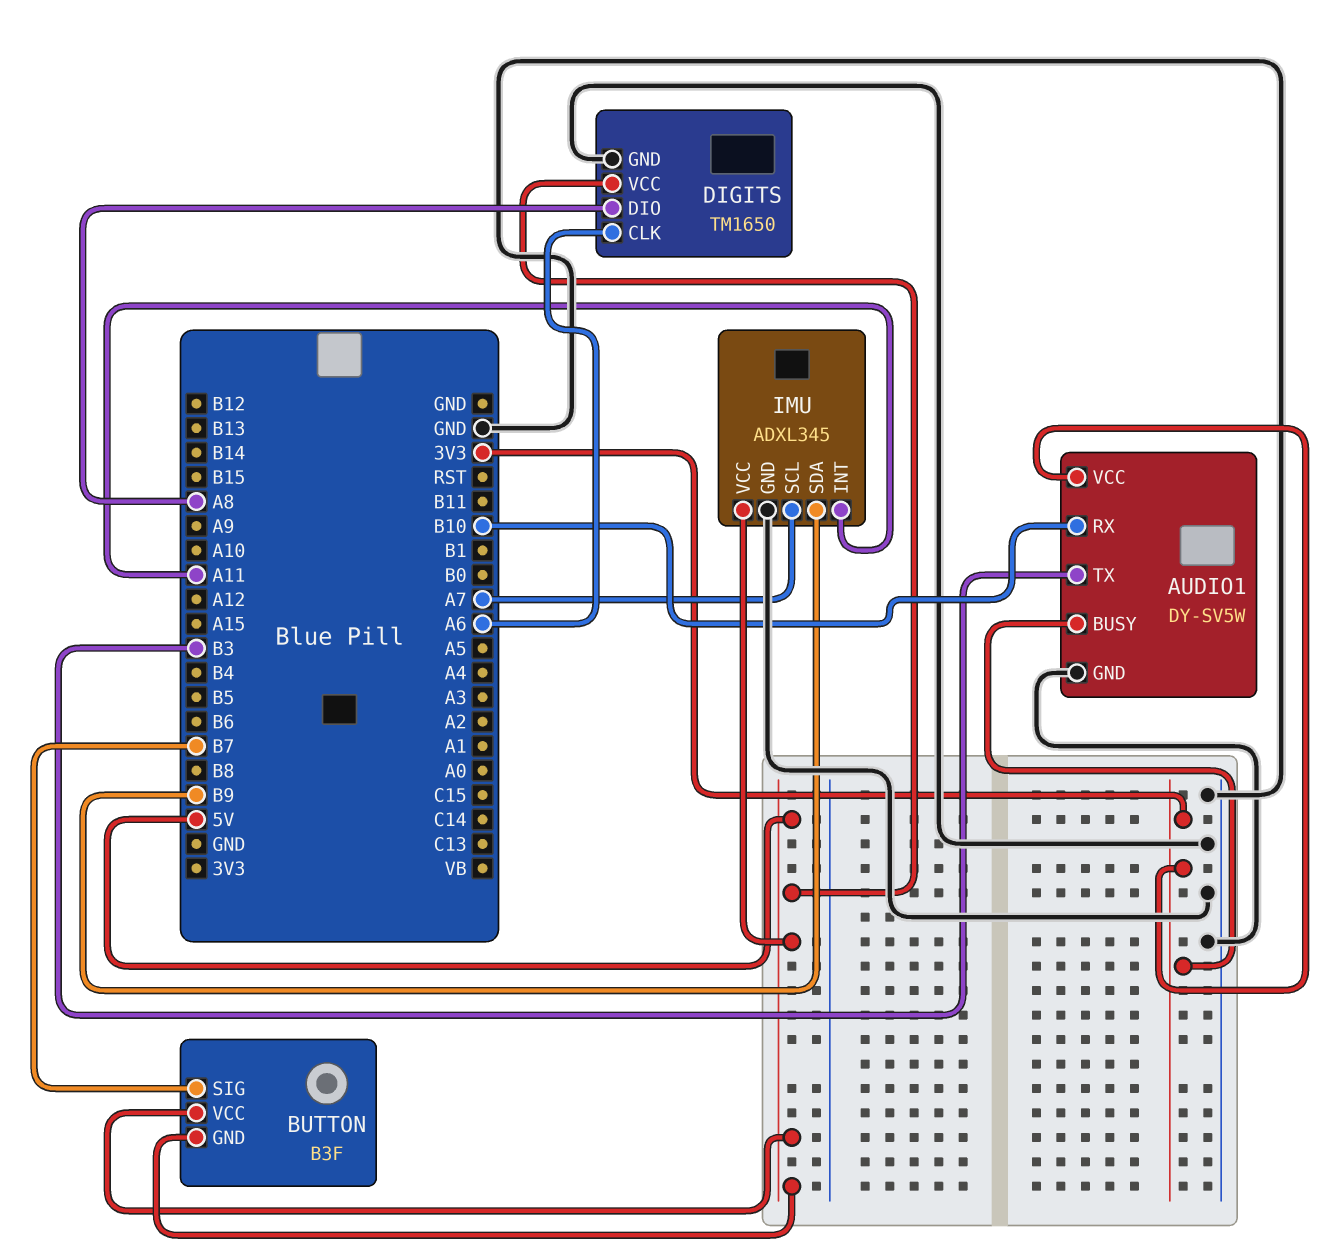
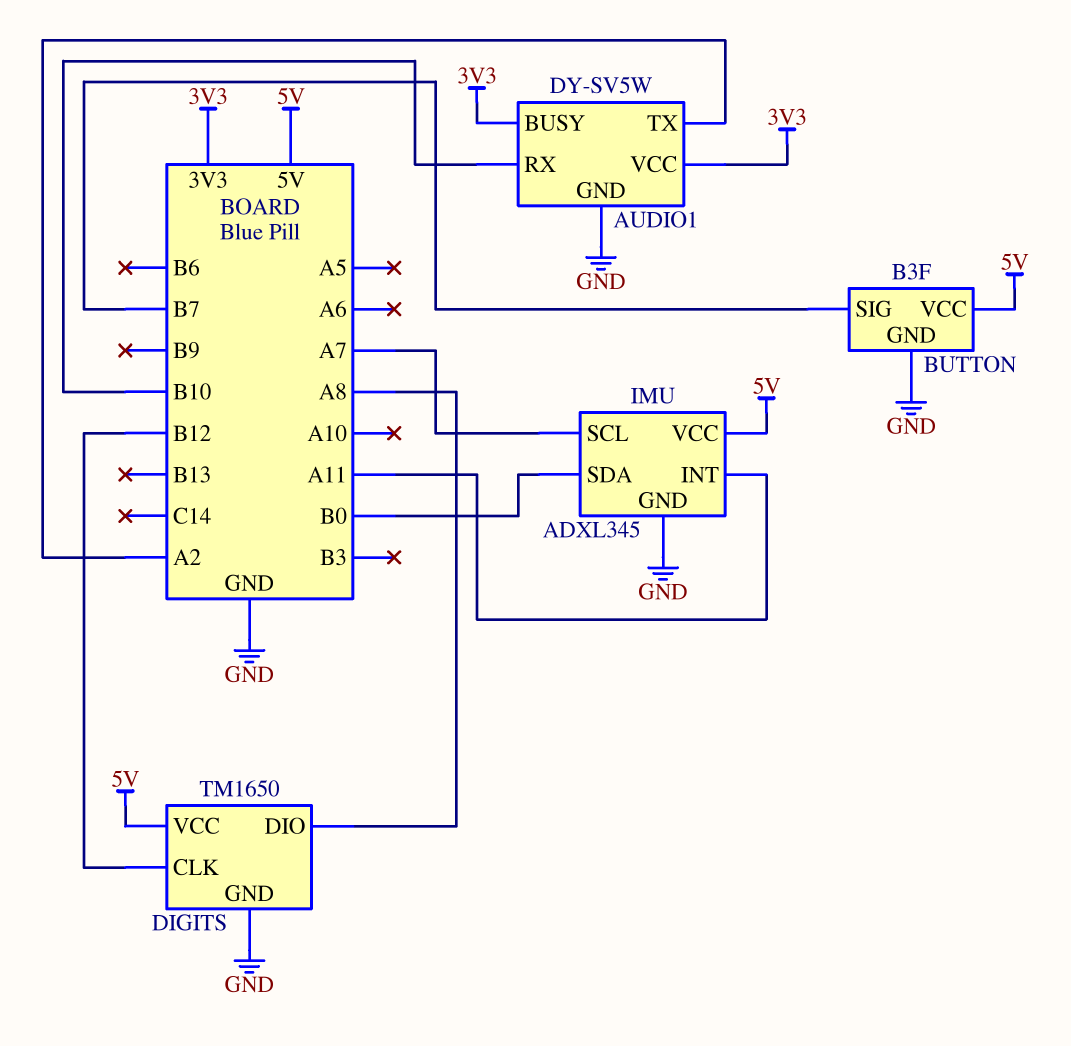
AUDIO1 pin TX: B3 -> A2
BUTTON pin GND: 5V -> GND
DIGITS pin CLK: A6 -> B12
IMU pin SDA: B9 -> B0

